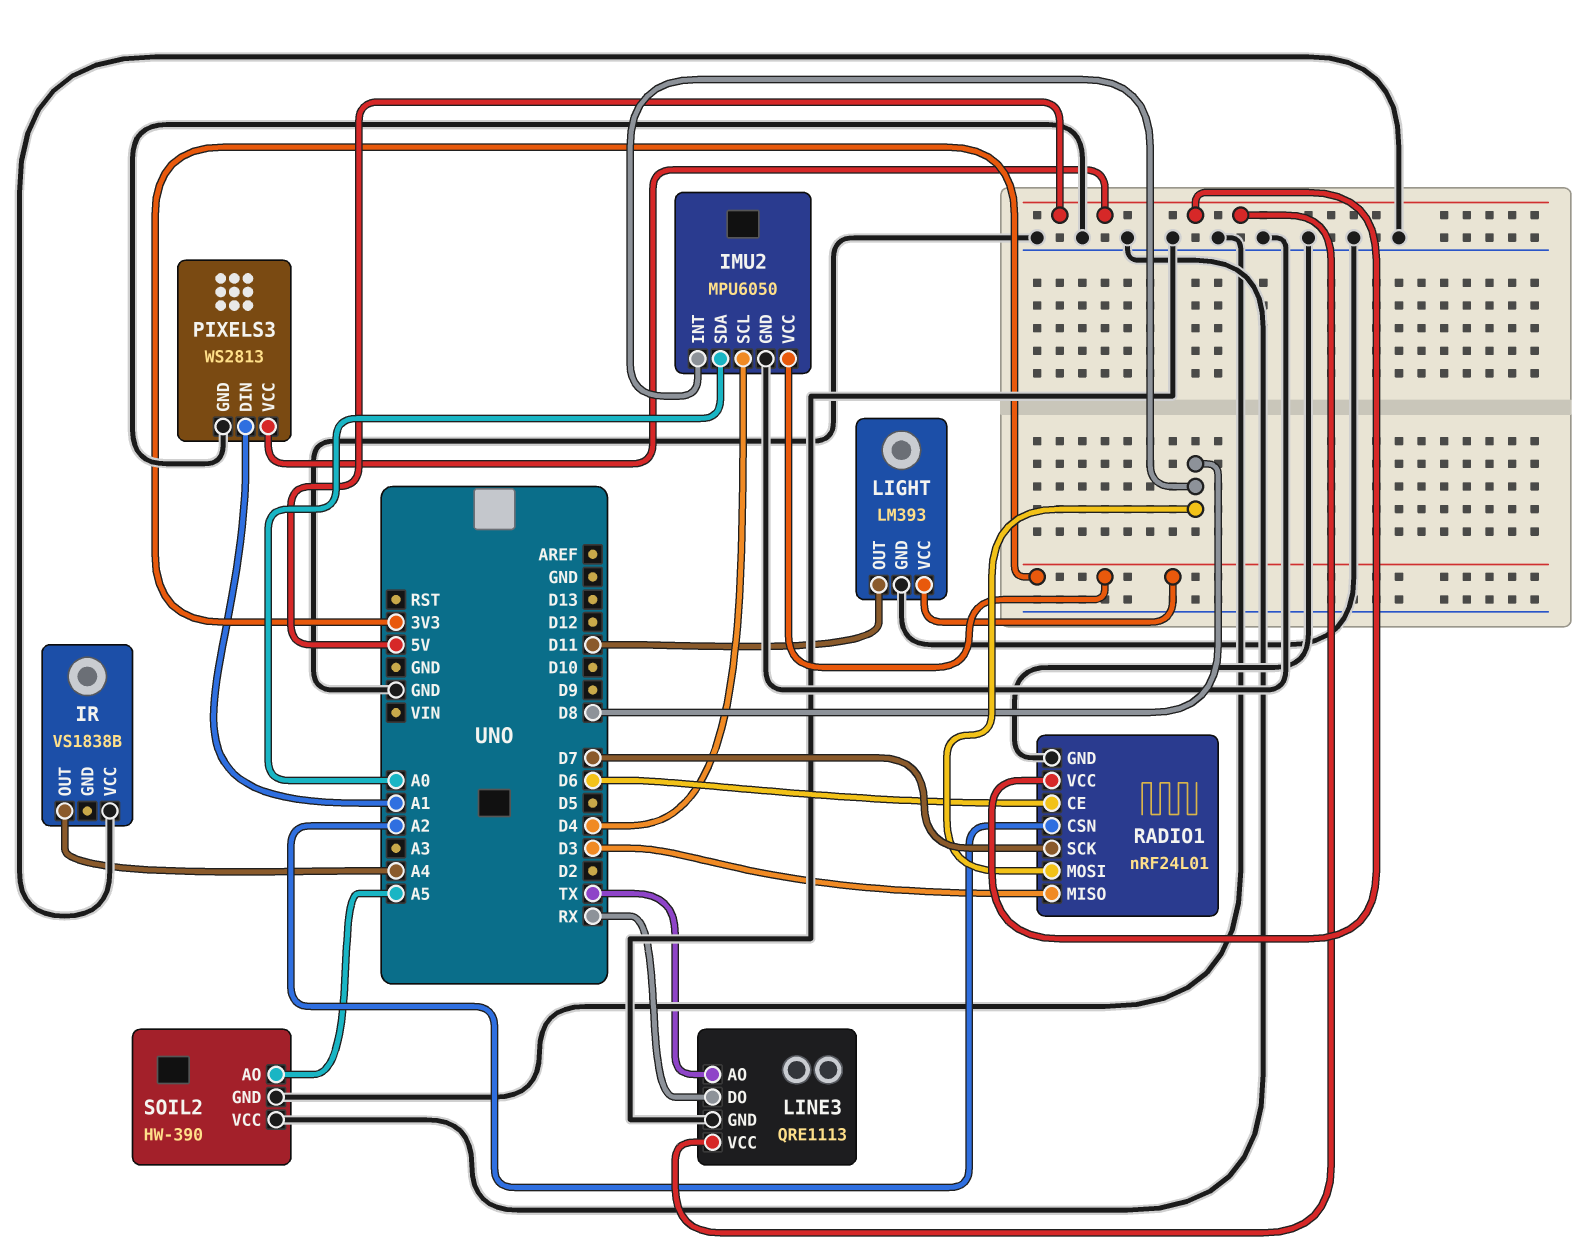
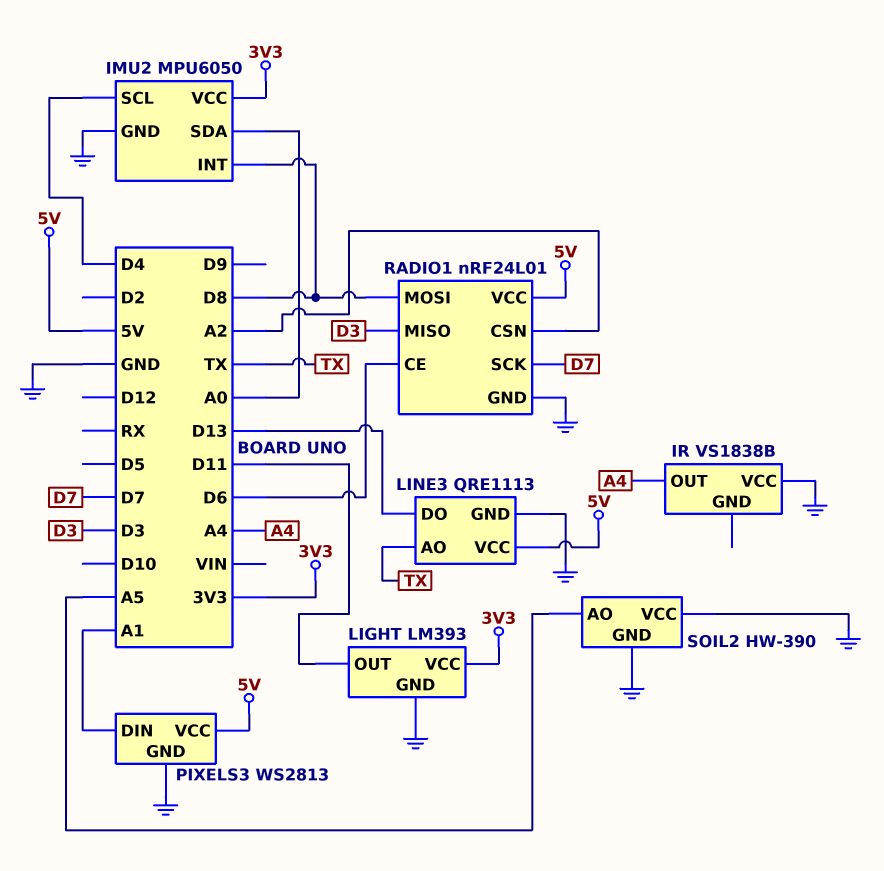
LINE3 pin DO: RX -> D13

